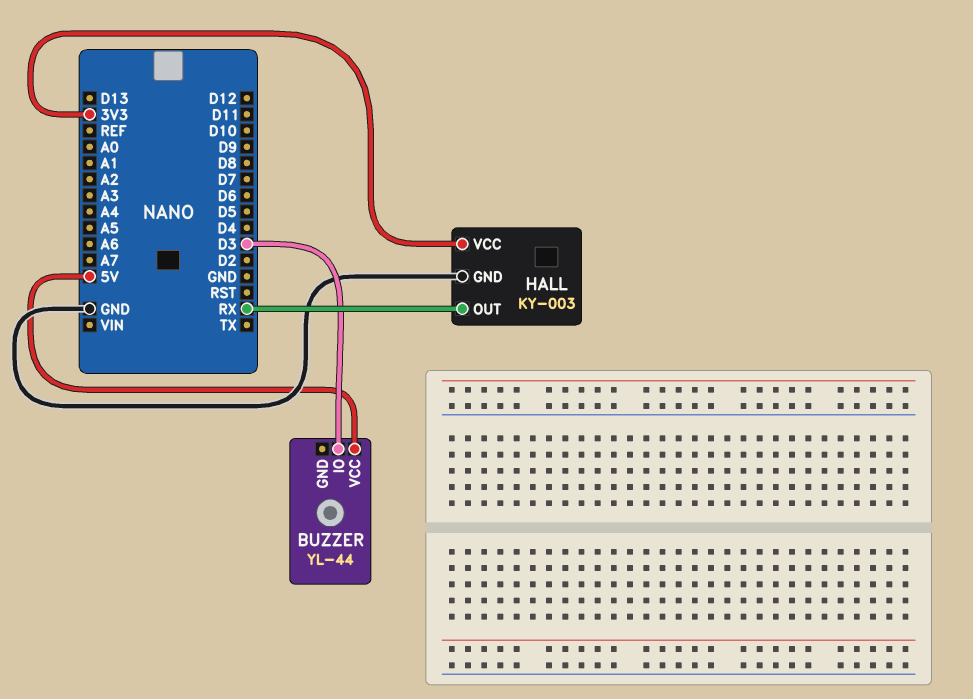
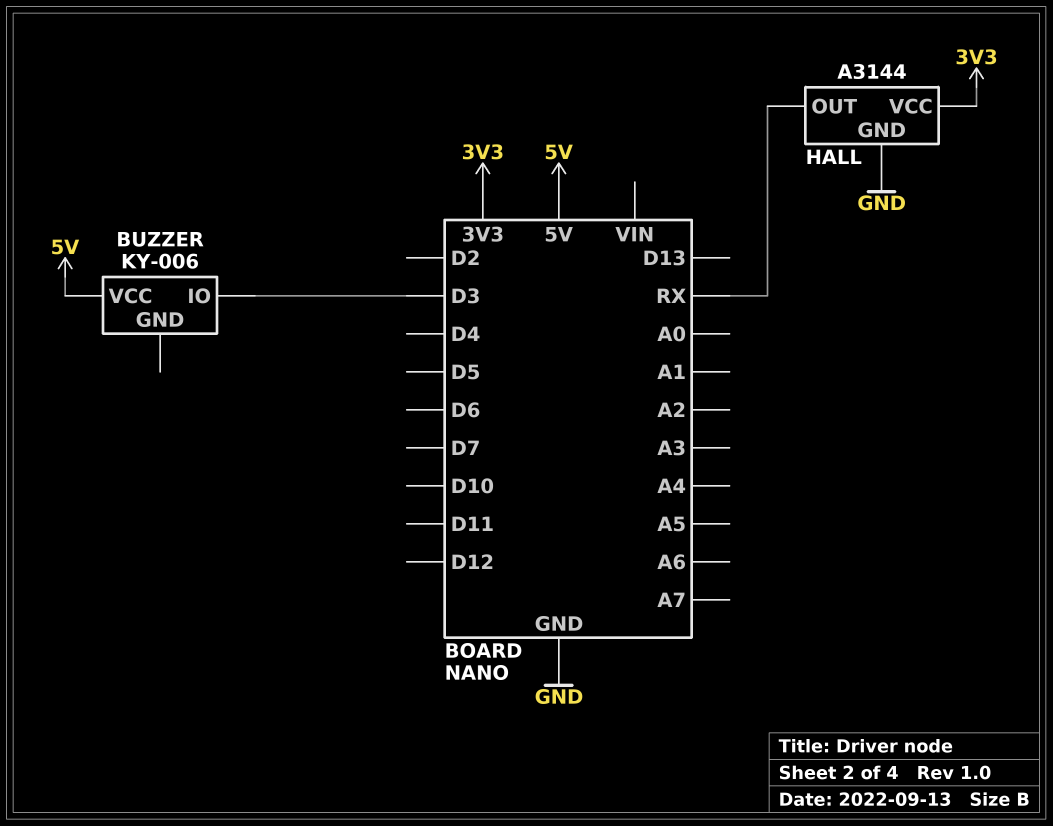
BUZZER: YL-44 -> KY-006
HALL: KY-003 -> A3144

